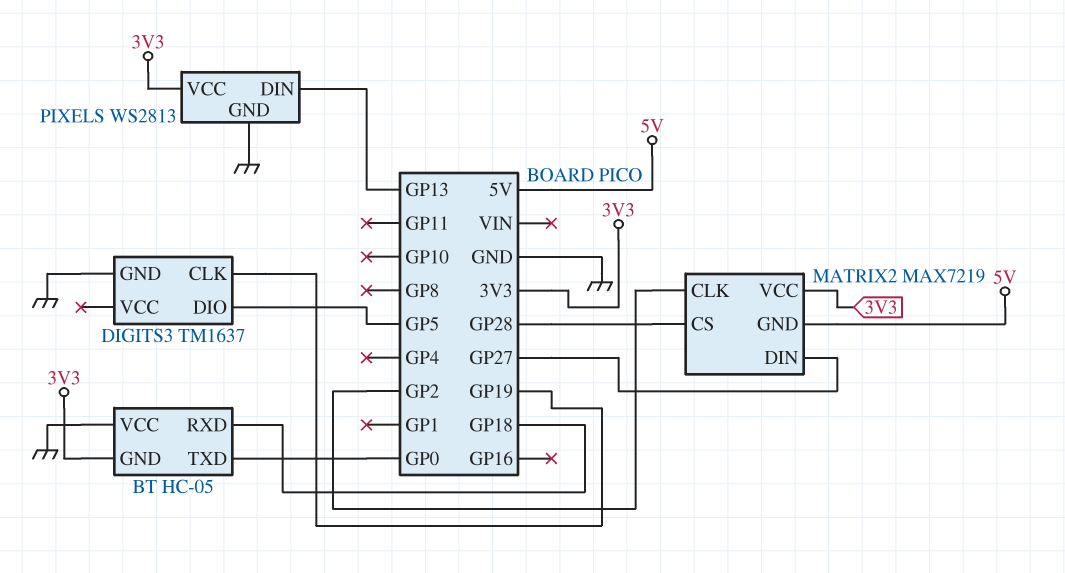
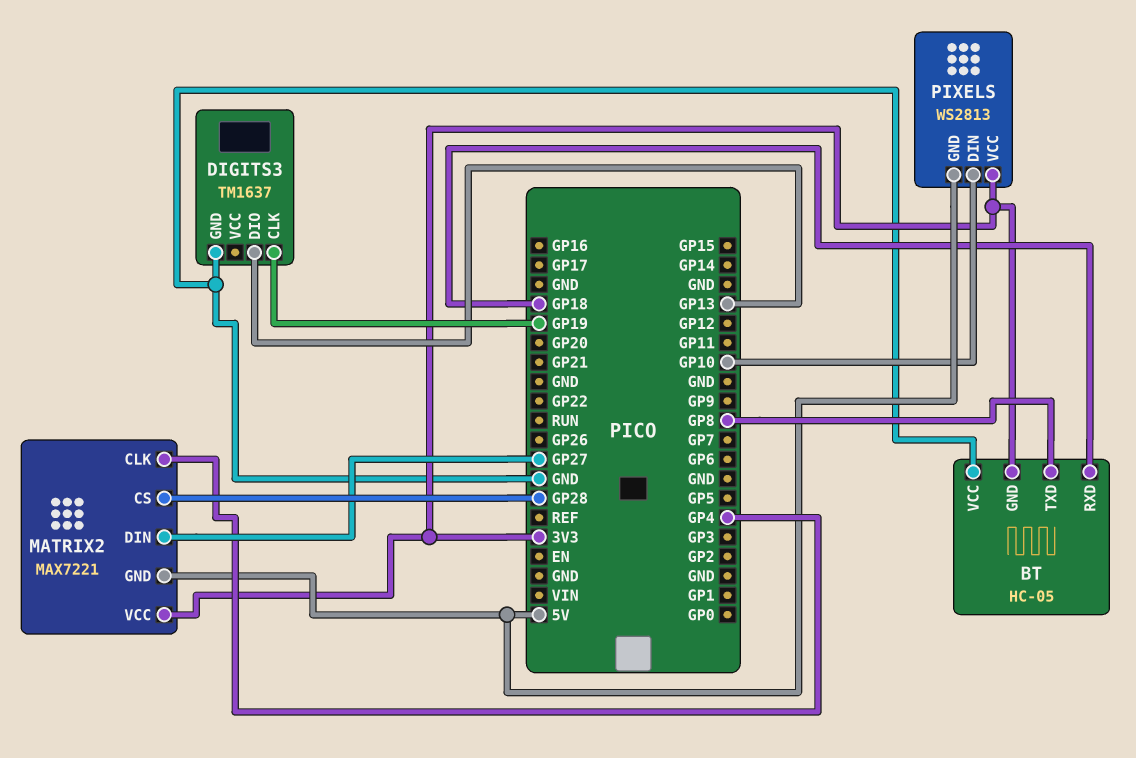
BT pin TXD: GP0 -> GP8
DIGITS3 pin DIO: GP5 -> GP13
MATRIX2: MAX7219 -> MAX7221
MATRIX2 pin CLK: GP2 -> GP4
PIXELS pin DIN: GP13 -> GP10
PIXELS pin GND: GND -> 5V

